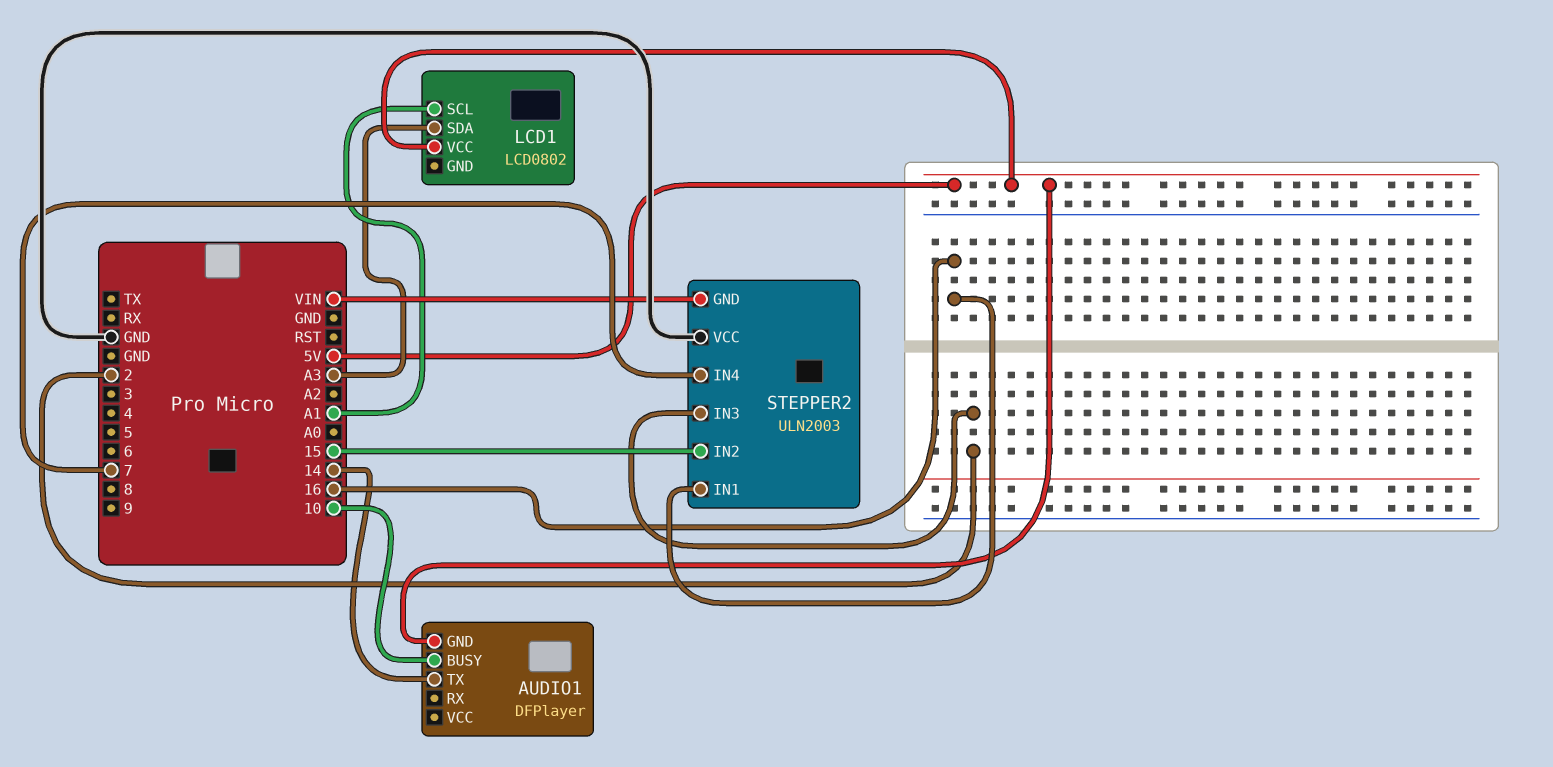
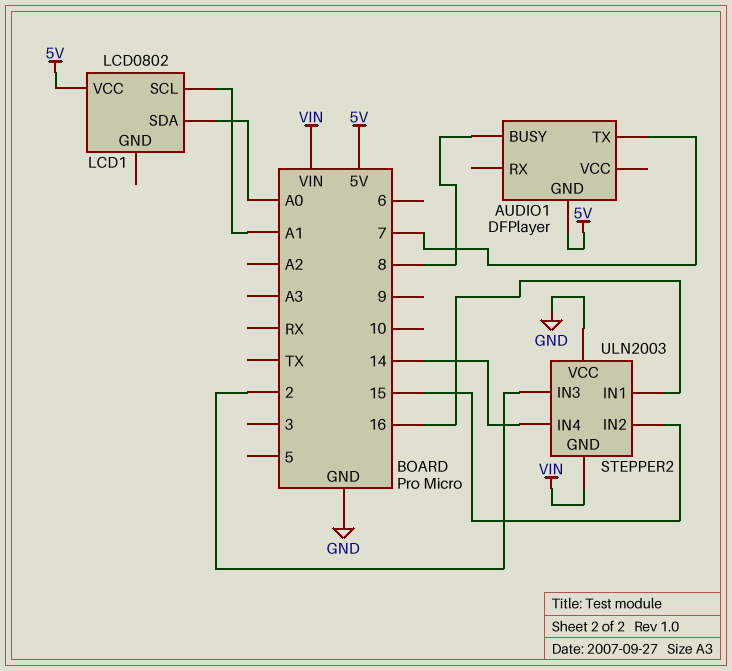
AUDIO1 pin BUSY: 10 -> 8
AUDIO1 pin TX: 14 -> 7
LCD1 pin SDA: A3 -> A0
STEPPER2 pin IN4: 7 -> 14

